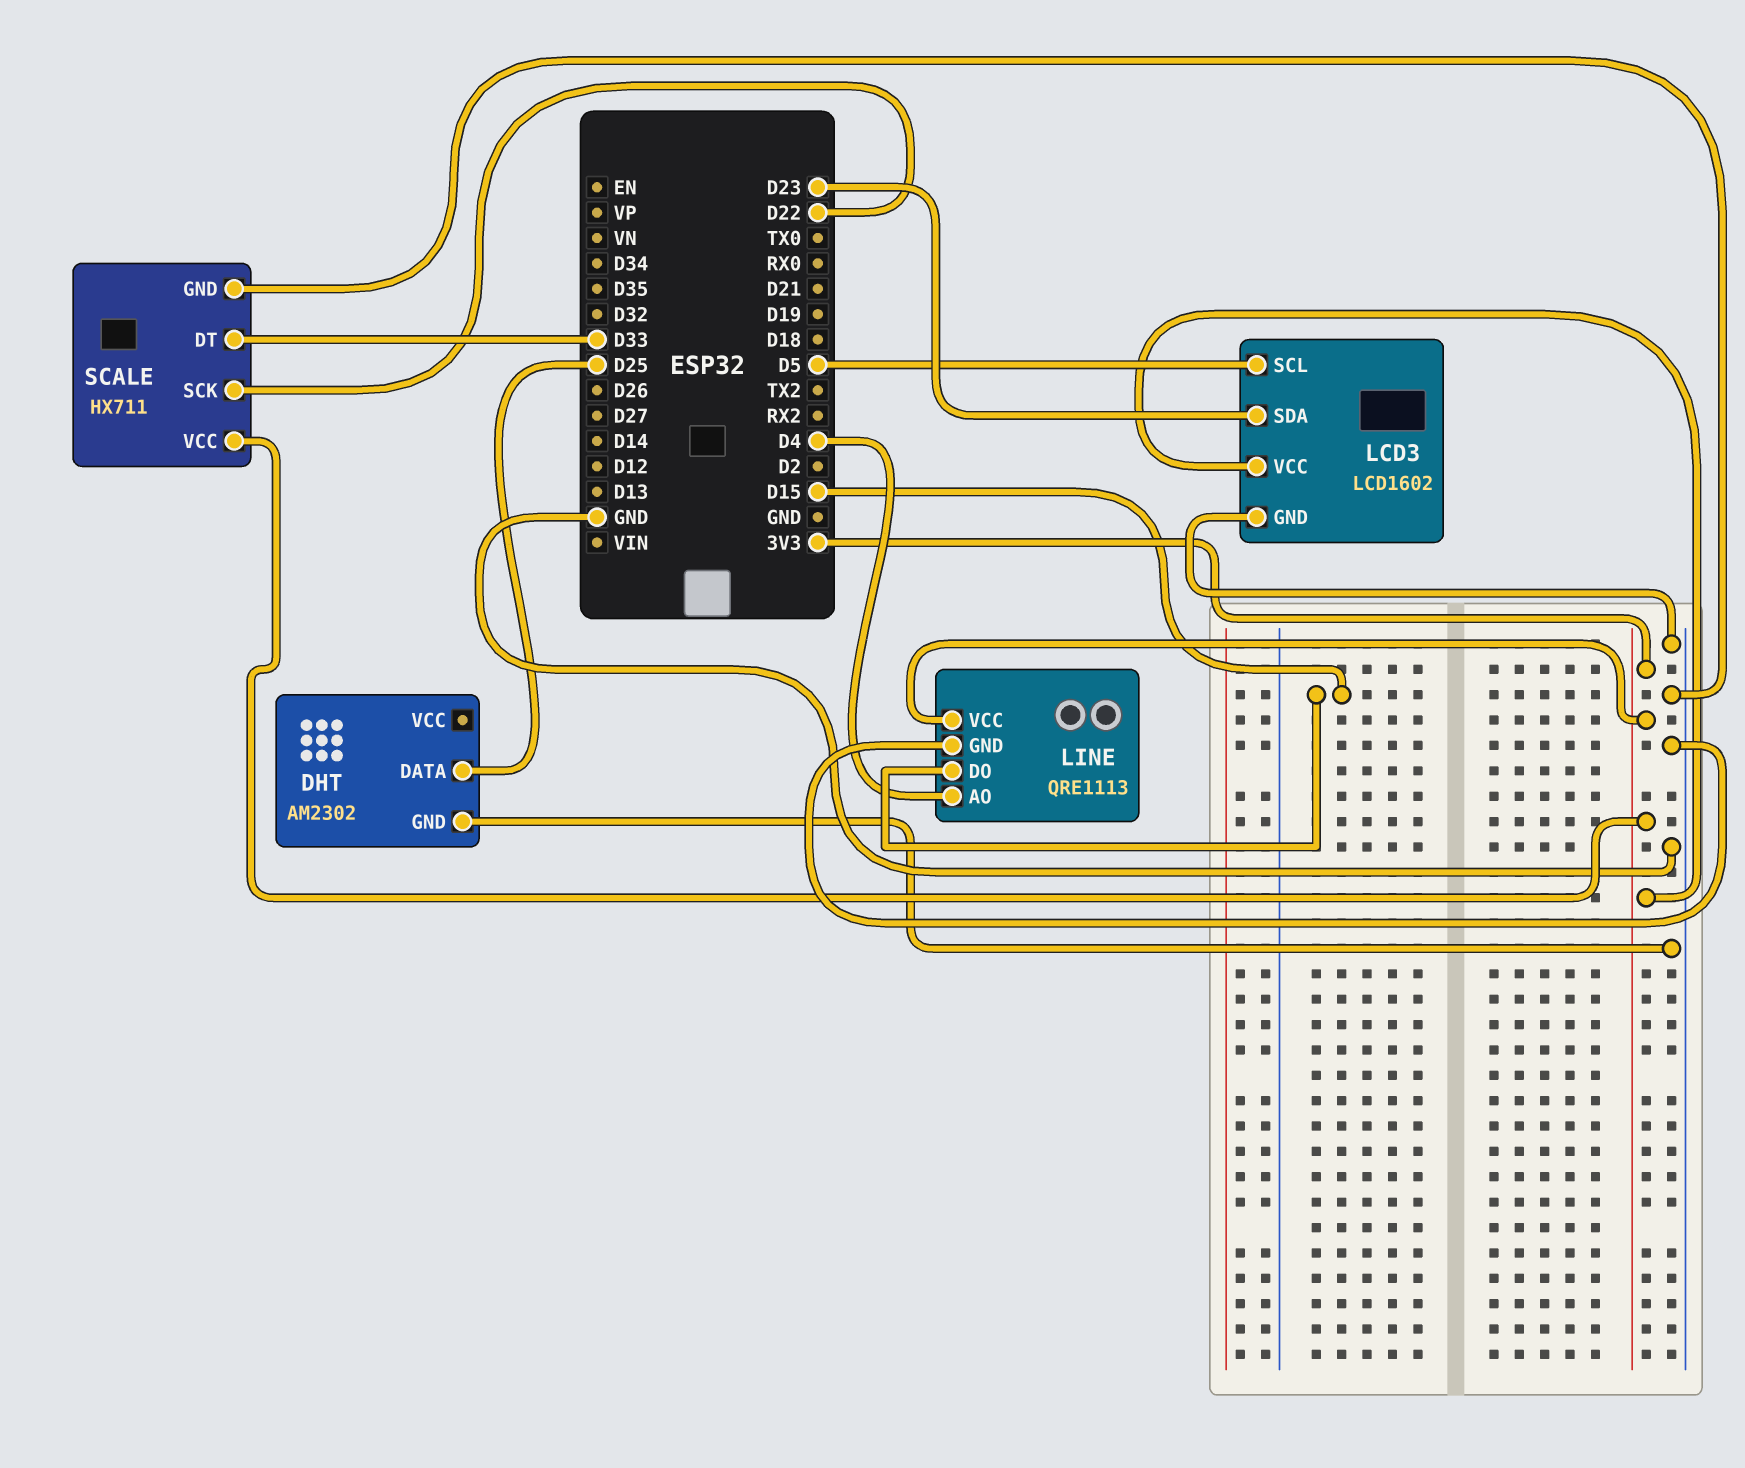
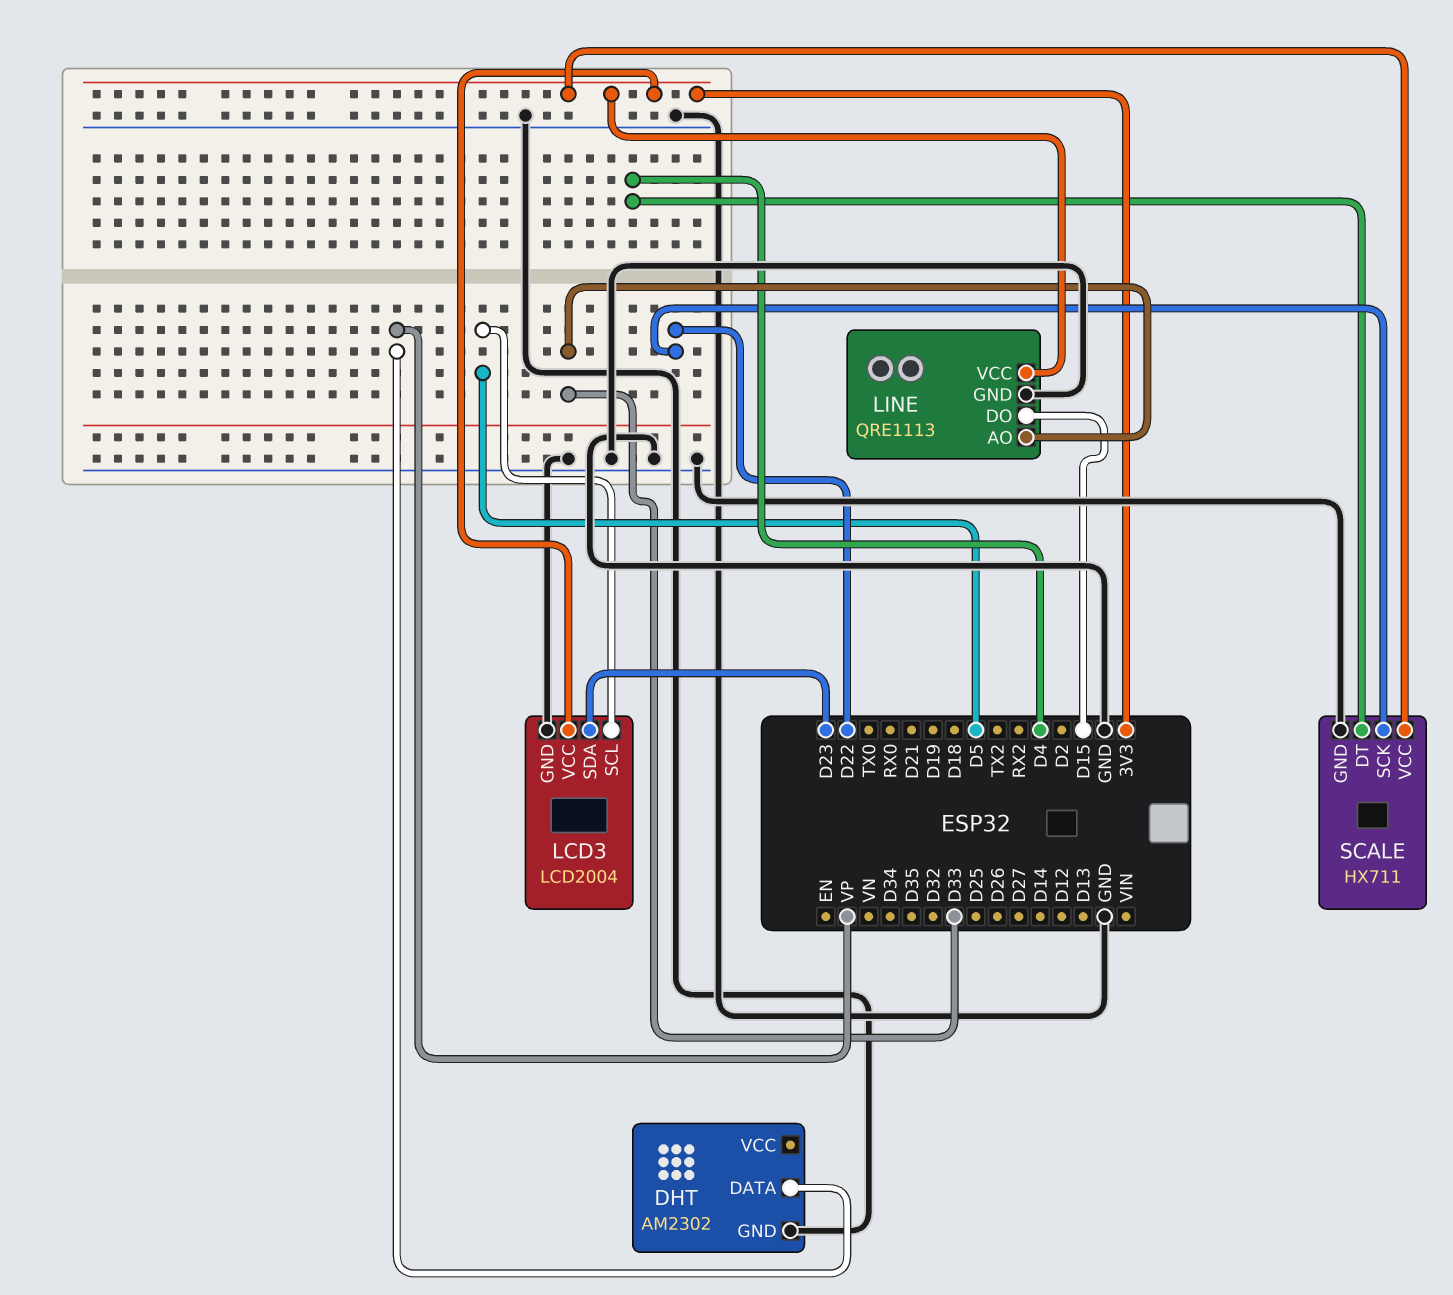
DHT pin DATA: D25 -> VP
LCD3: LCD1602 -> LCD2004
LINE pin AO: D4 -> D33
SCALE pin DT: D33 -> D4

